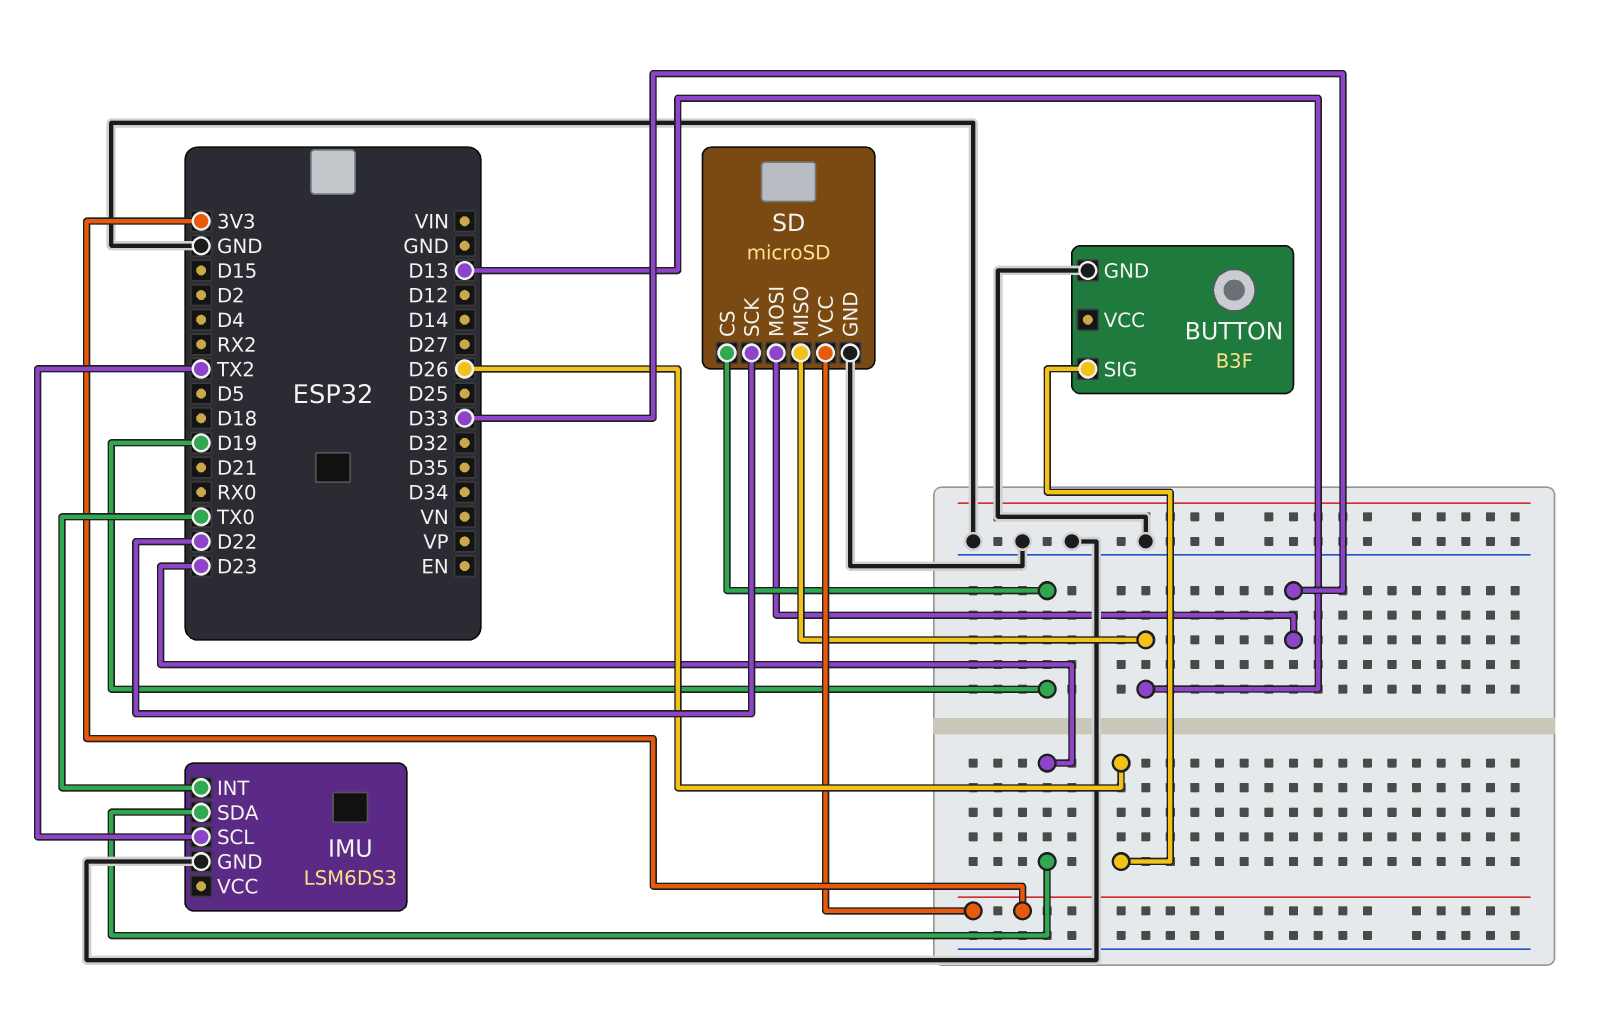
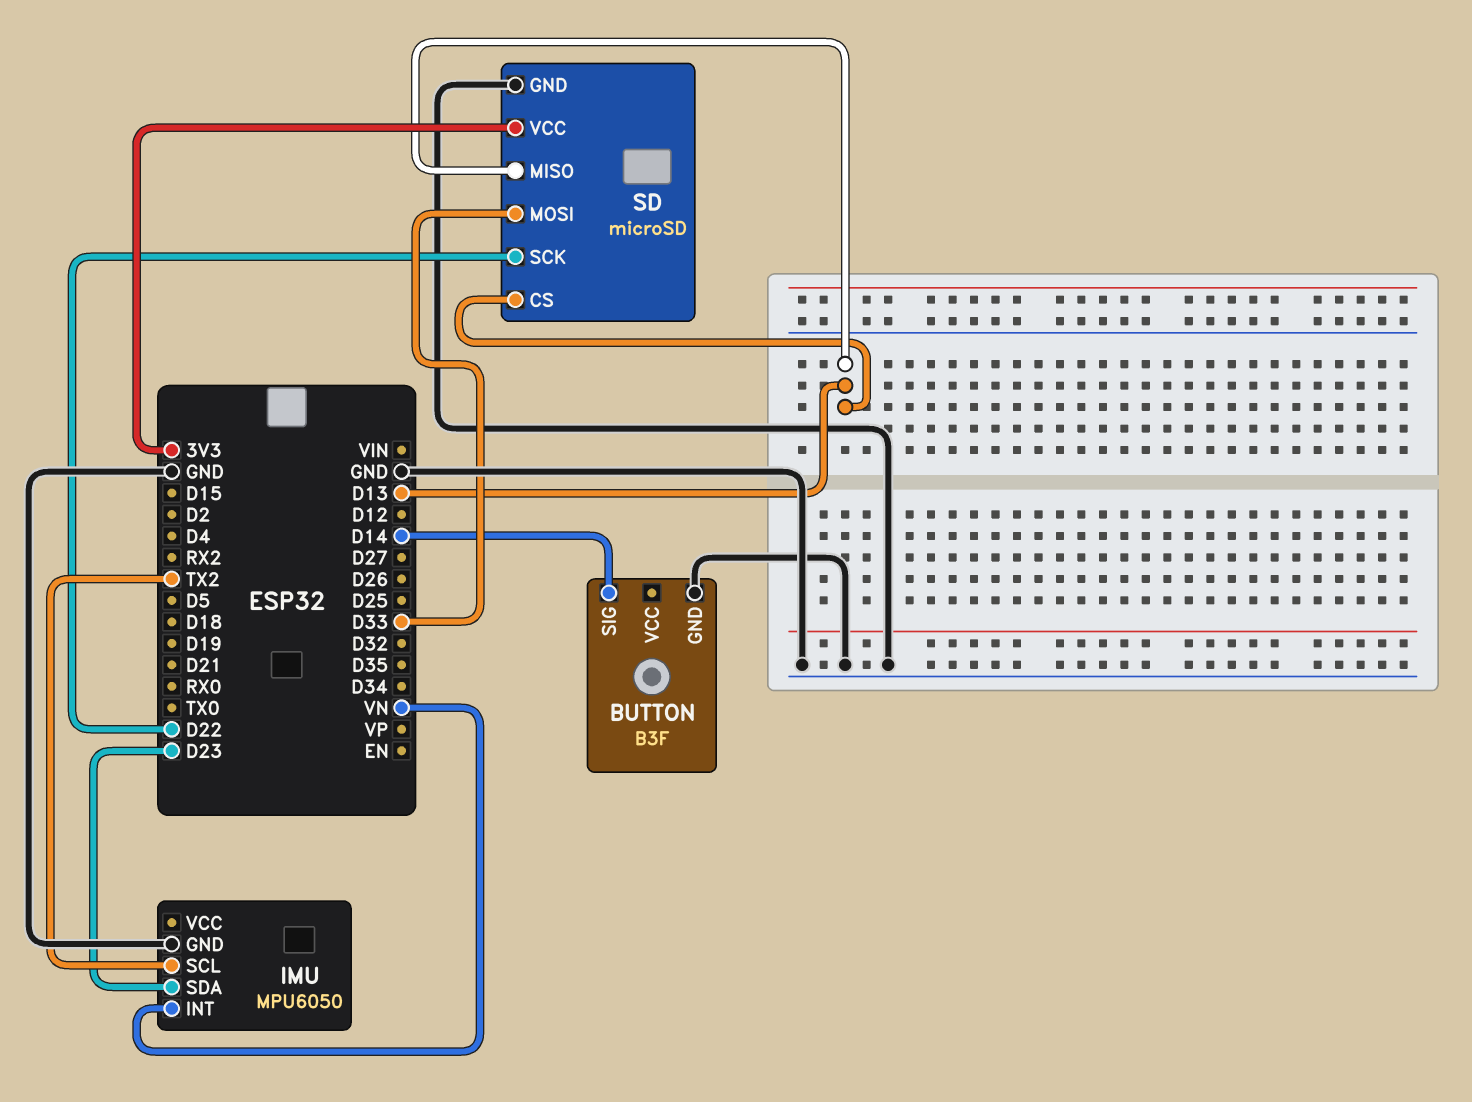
BUTTON pin SIG: D26 -> D14
IMU: LSM6DS3 -> MPU6050
IMU pin INT: TX0 -> VN
SD pin CS: D19 -> D13

